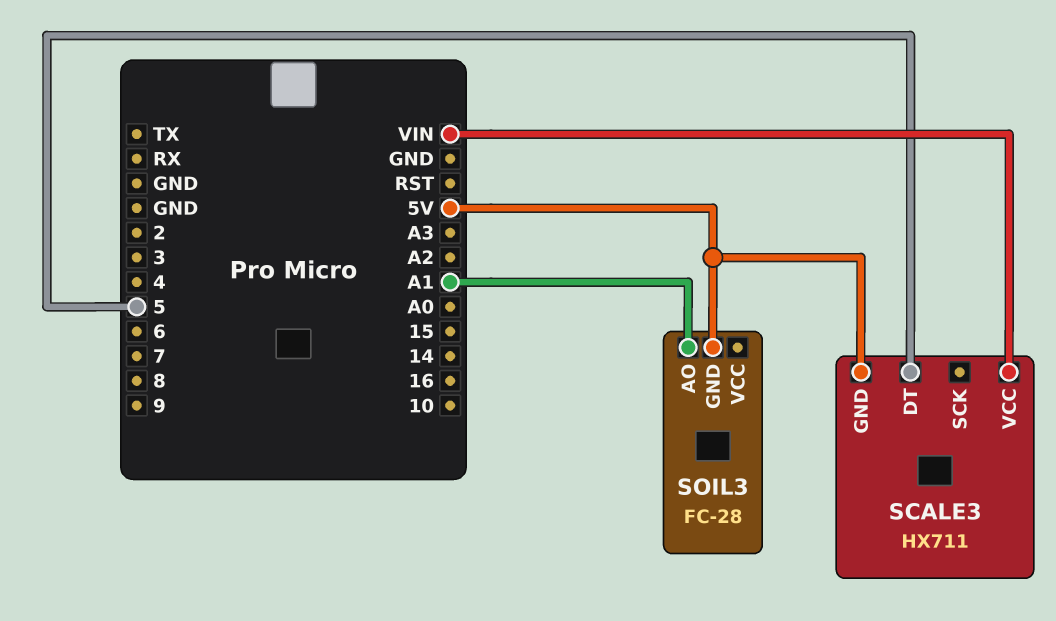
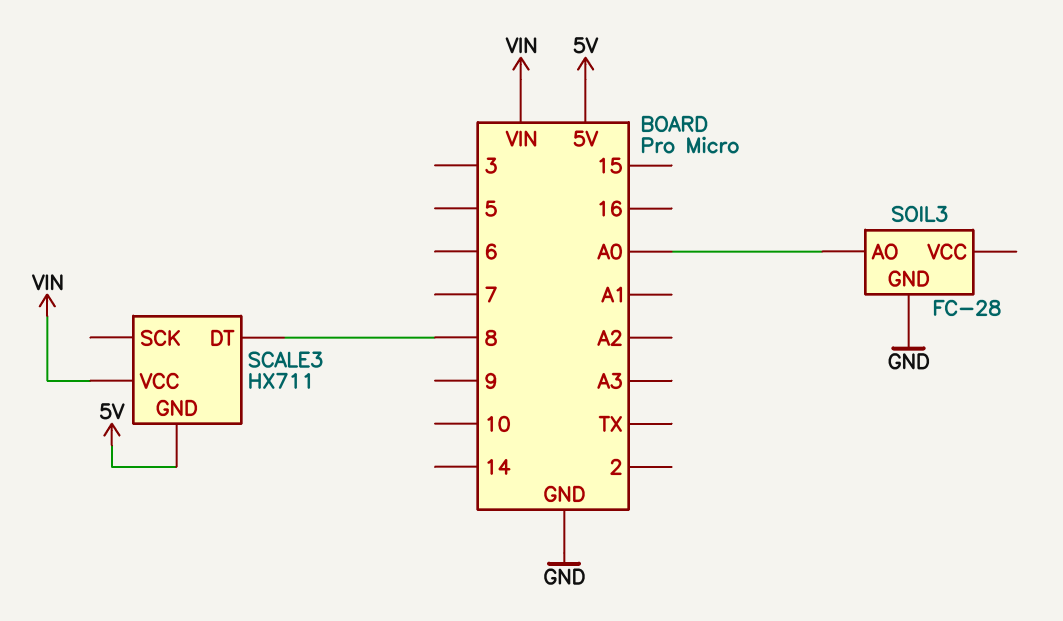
SCALE3 pin DT: 5 -> 8
SOIL3 pin AO: A1 -> A0
SOIL3 pin GND: 5V -> GND

